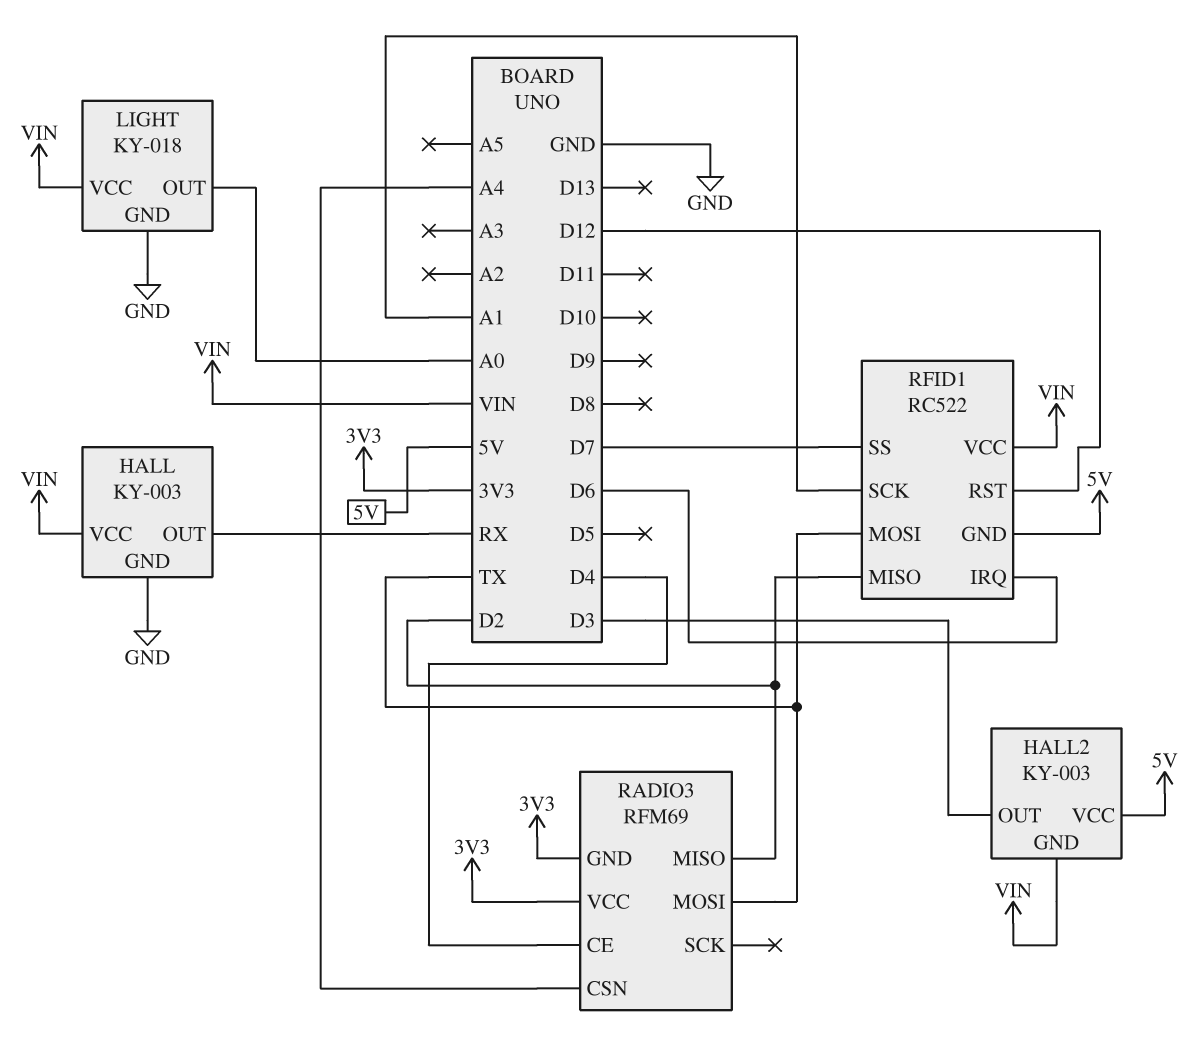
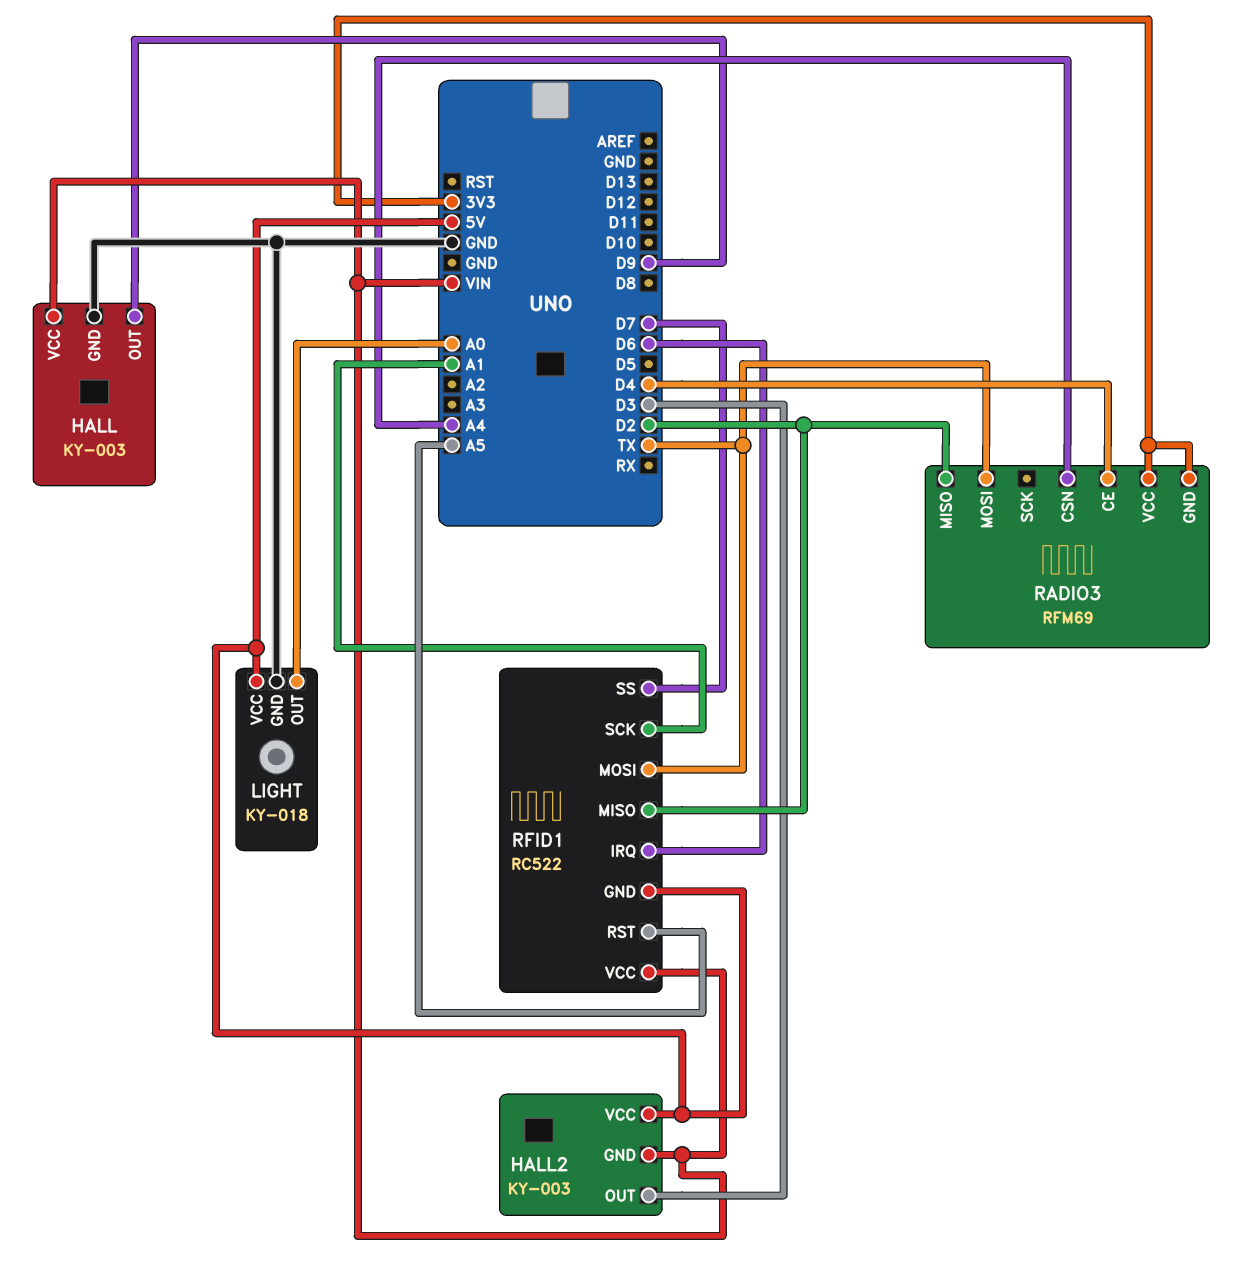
HALL pin OUT: RX -> D9
LIGHT pin VCC: VIN -> 5V
RFID1 pin RST: D12 -> A5

